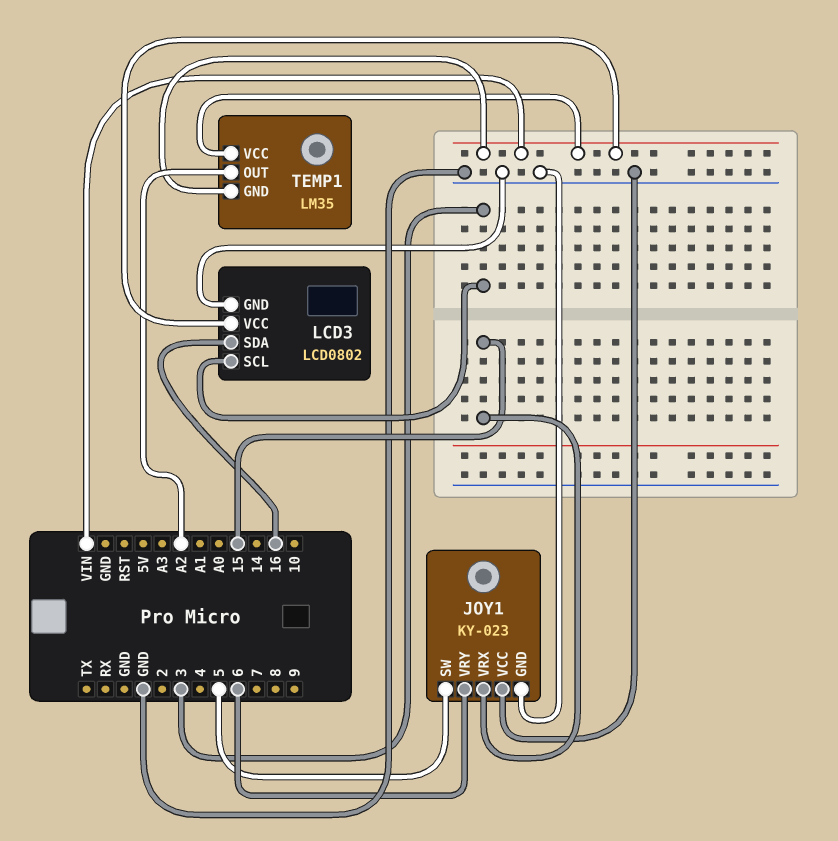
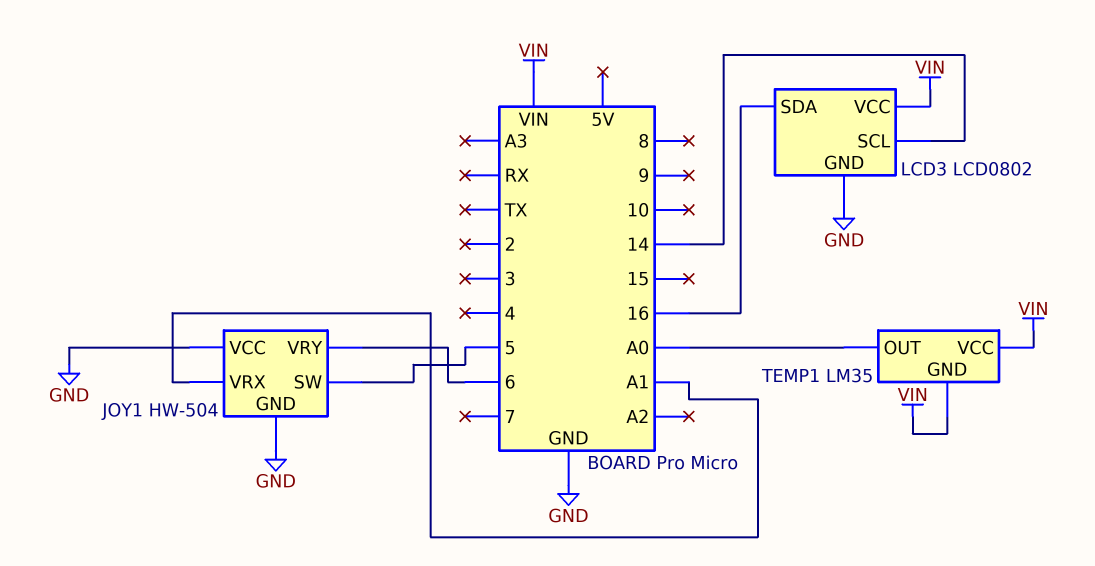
JOY1: KY-023 -> HW-504
JOY1 pin VRX: 15 -> A1
LCD3 pin SCL: 3 -> 14
TEMP1 pin OUT: A2 -> A0

